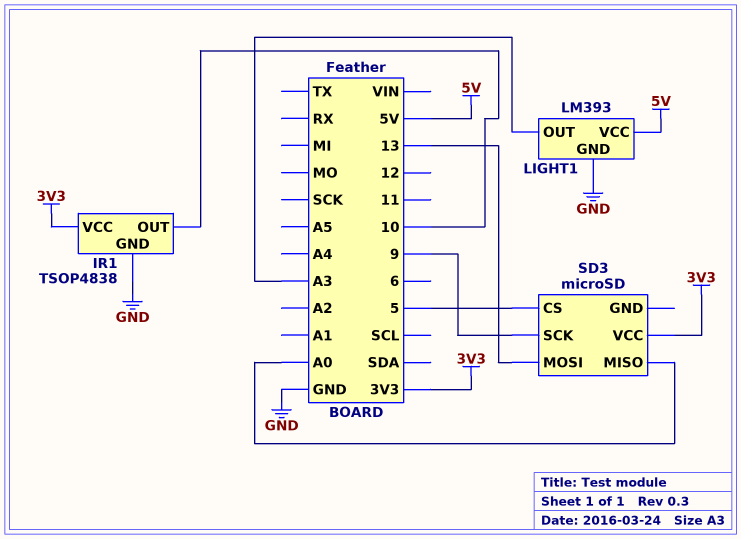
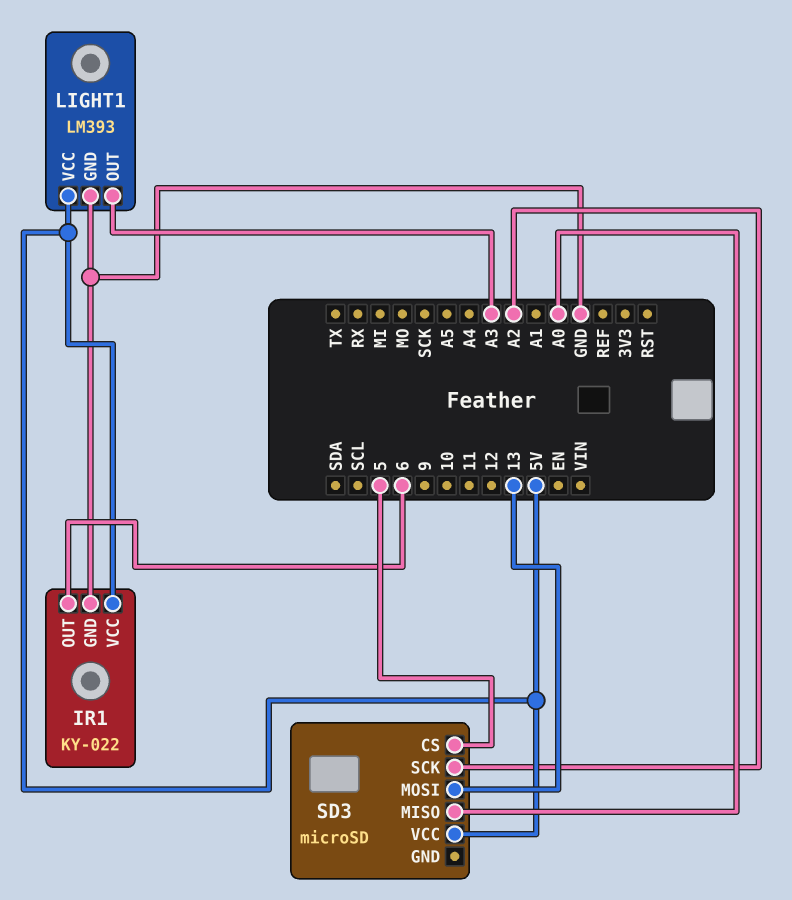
IR1: TSOP4838 -> KY-022
IR1 pin OUT: 10 -> 6
IR1 pin VCC: 3V3 -> 5V
SD3 pin SCK: 9 -> A2
SD3 pin VCC: 3V3 -> 5V

